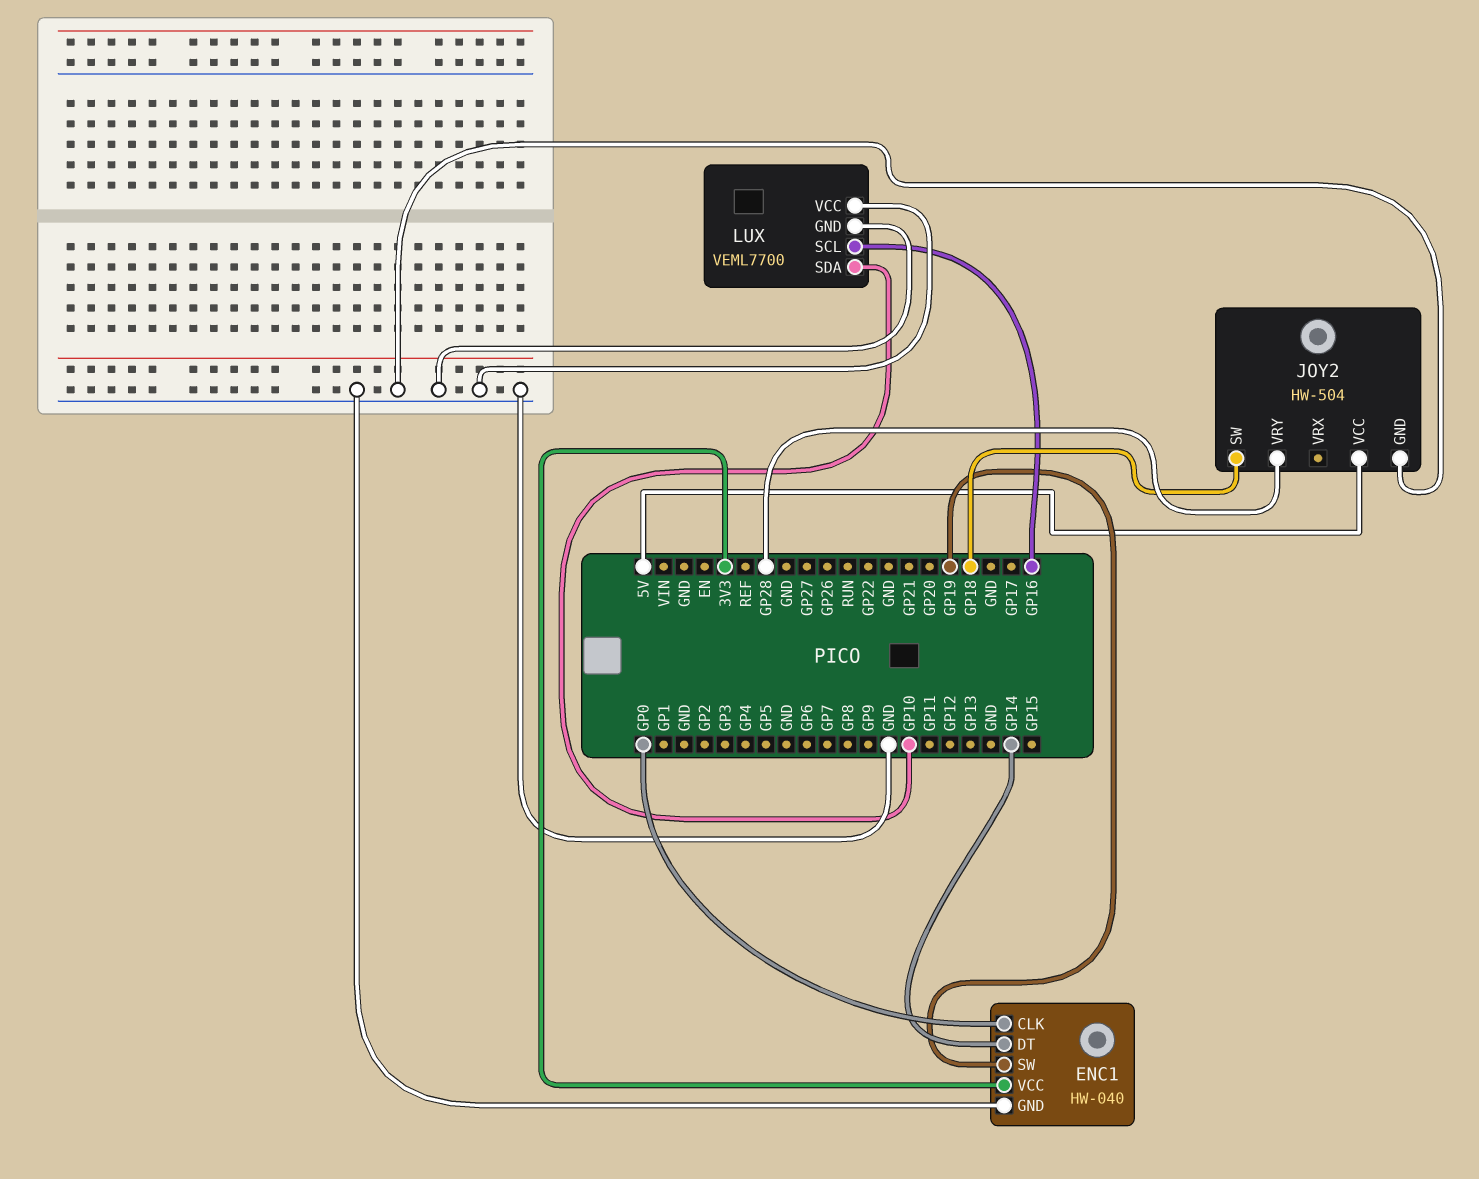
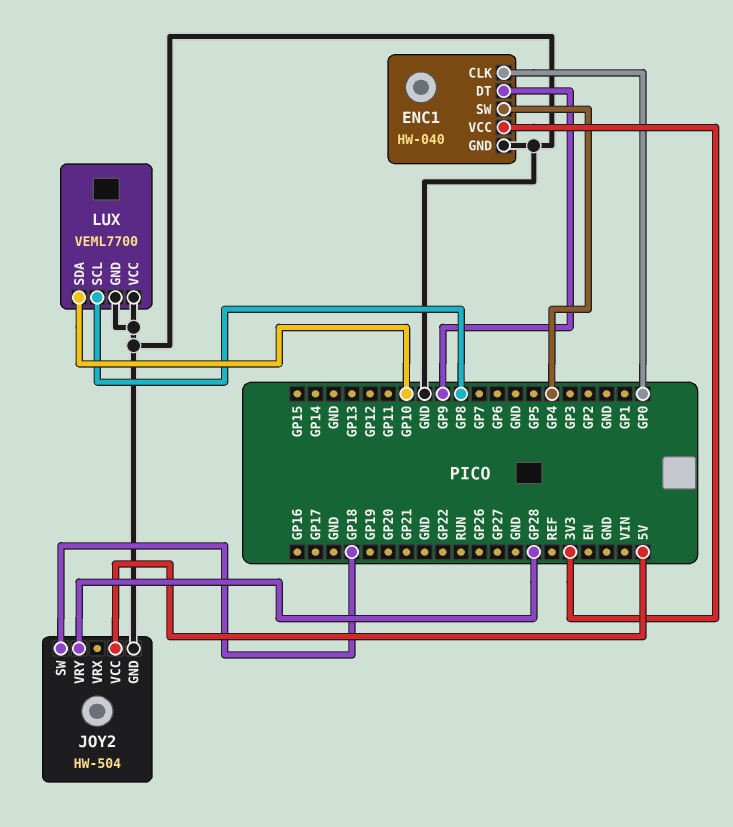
ENC1 pin DT: GP14 -> GP9
ENC1 pin SW: GP19 -> GP4
LUX pin SCL: GP16 -> GP8

